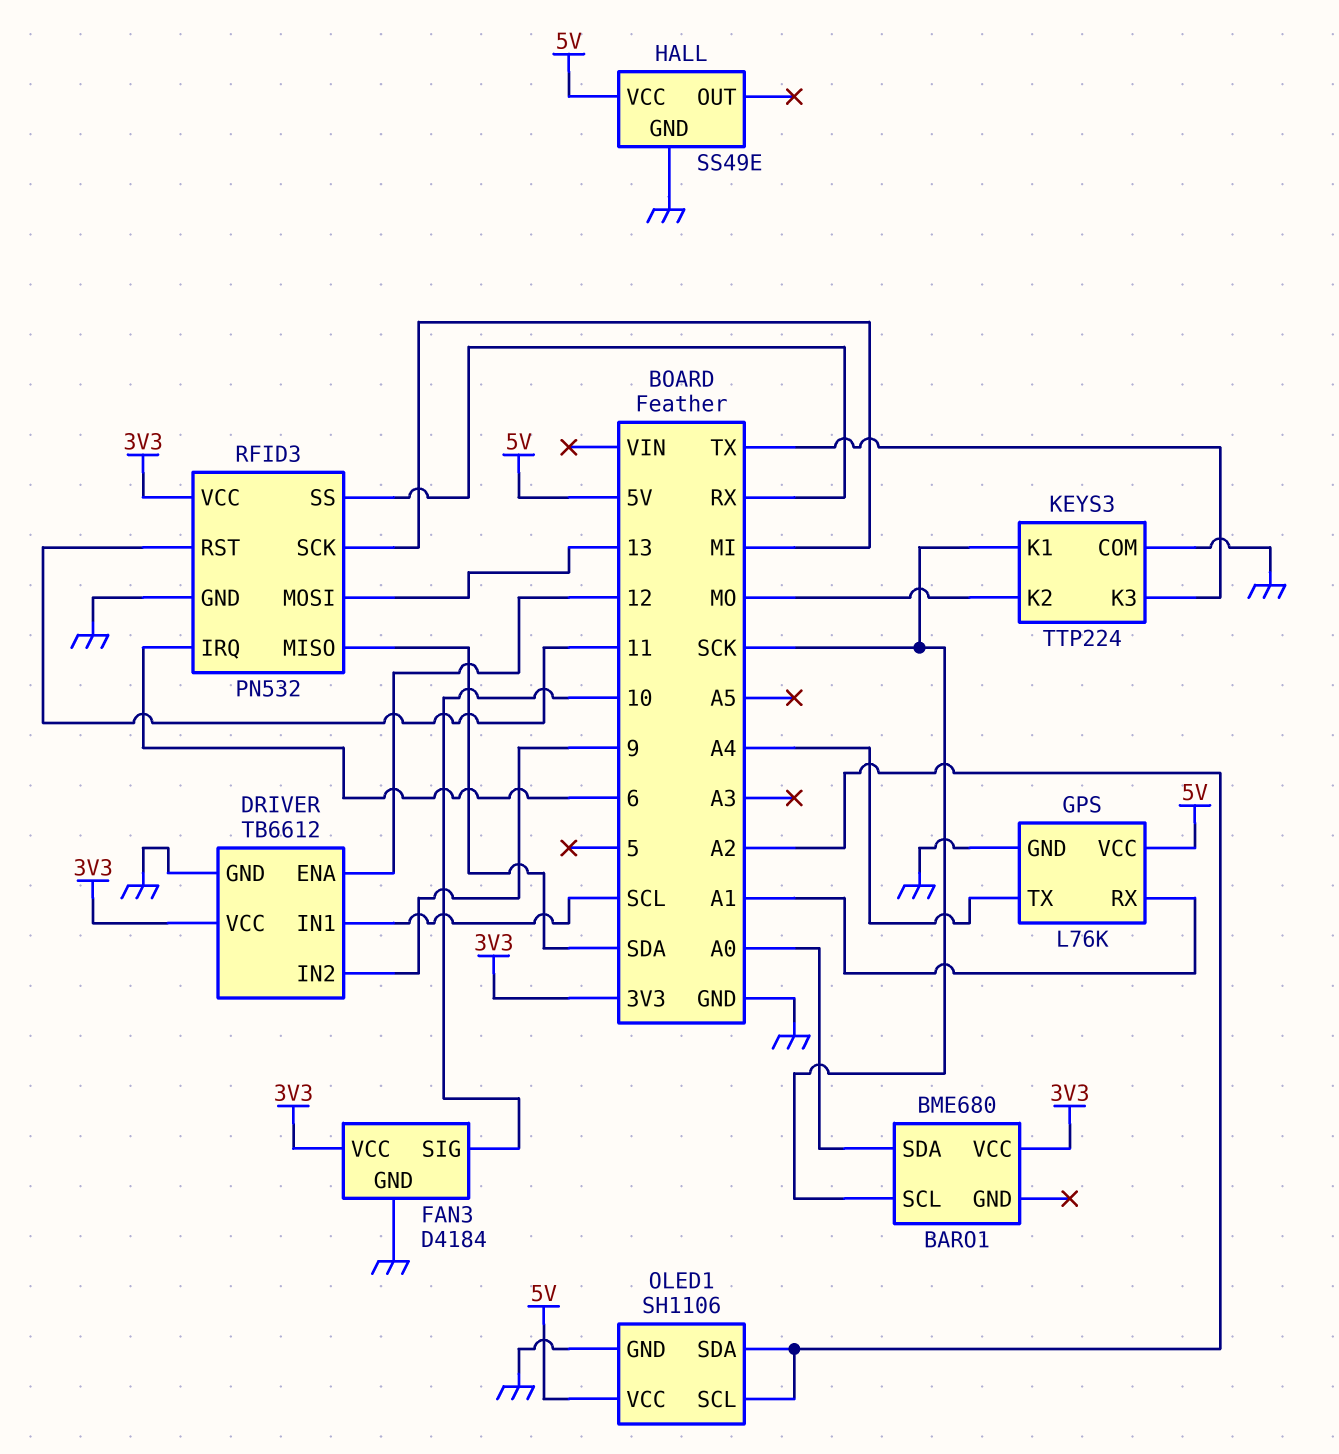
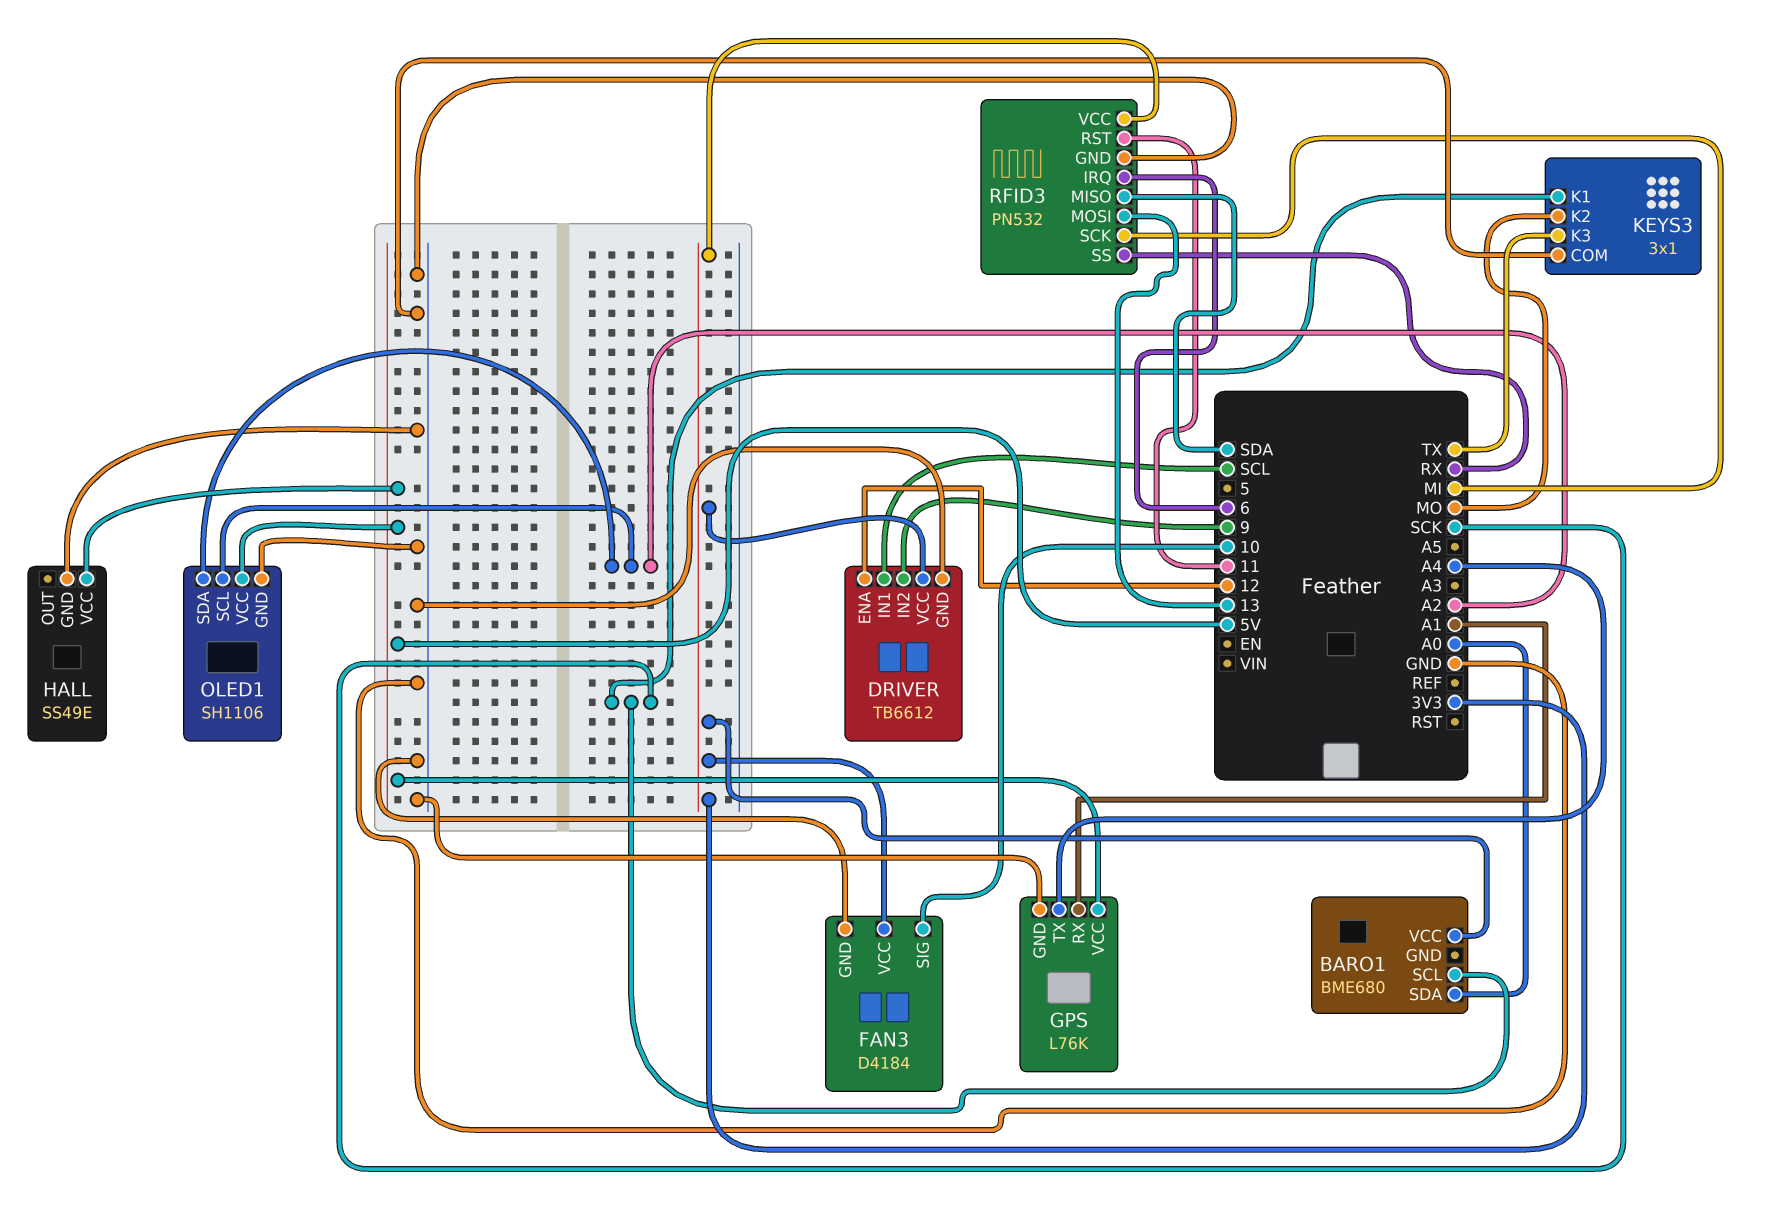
KEYS3: TTP224 -> 3x1

